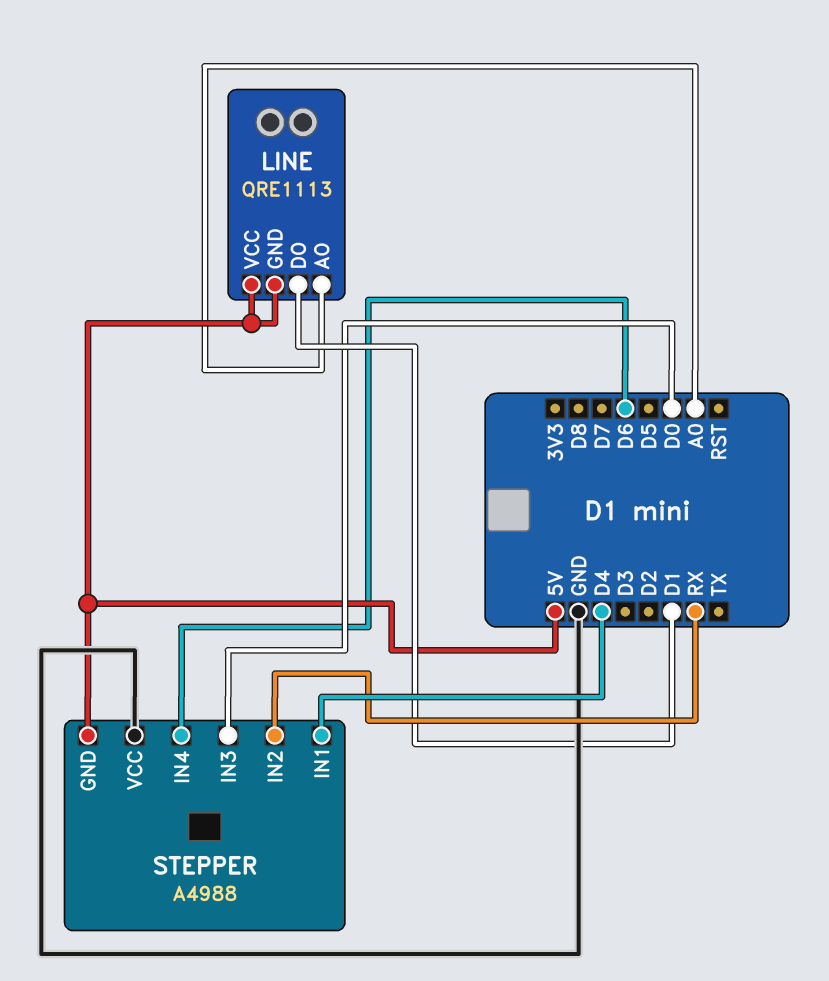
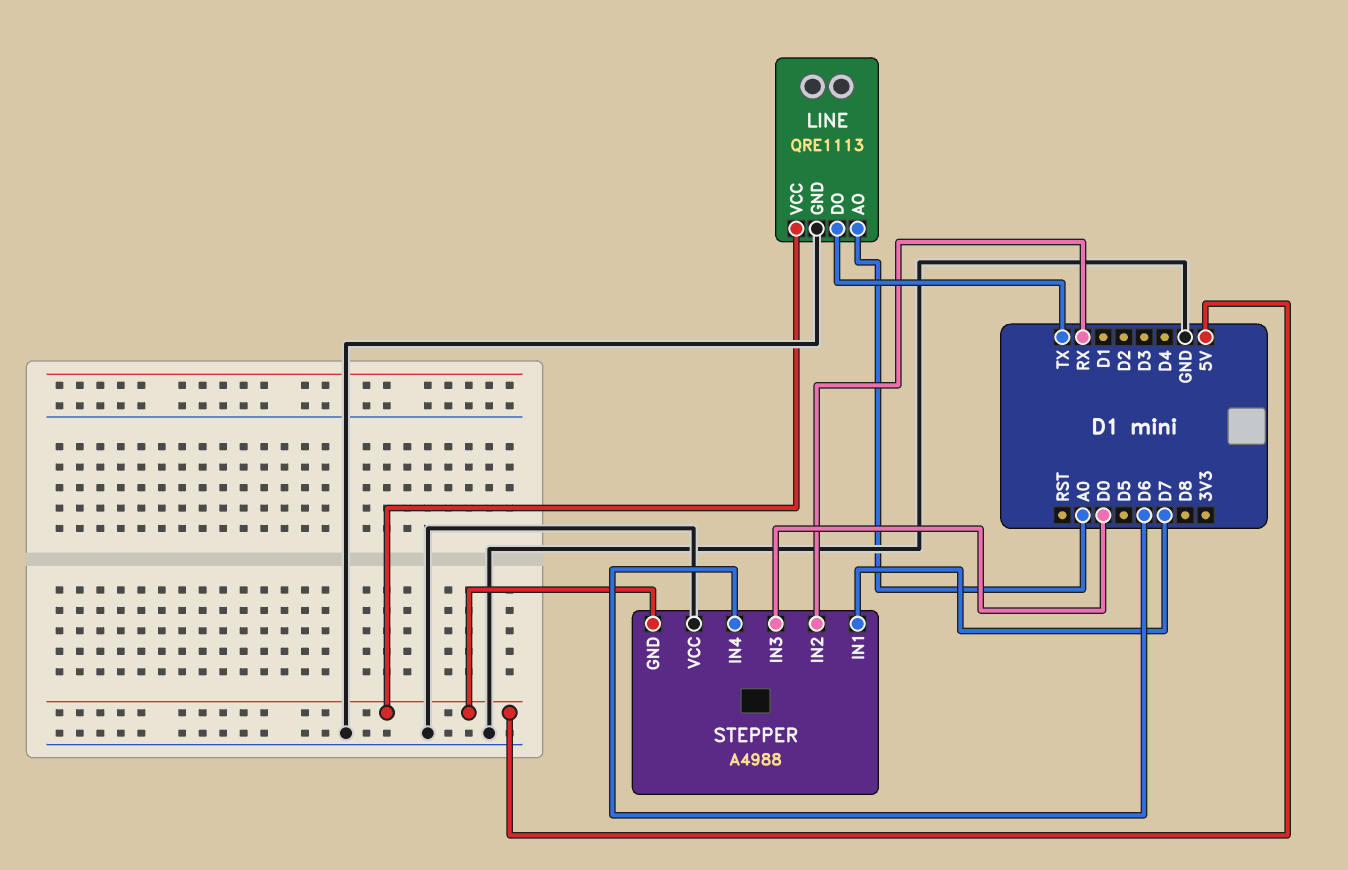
LINE pin DO: D1 -> TX
LINE pin GND: 5V -> GND
STEPPER pin IN1: D4 -> D7

